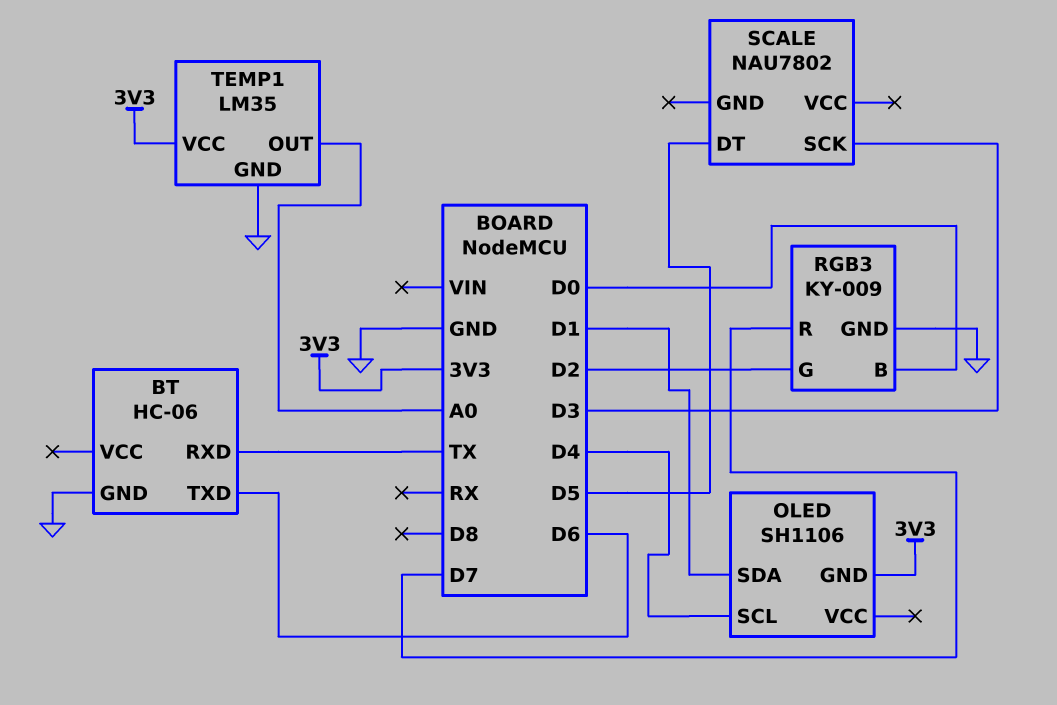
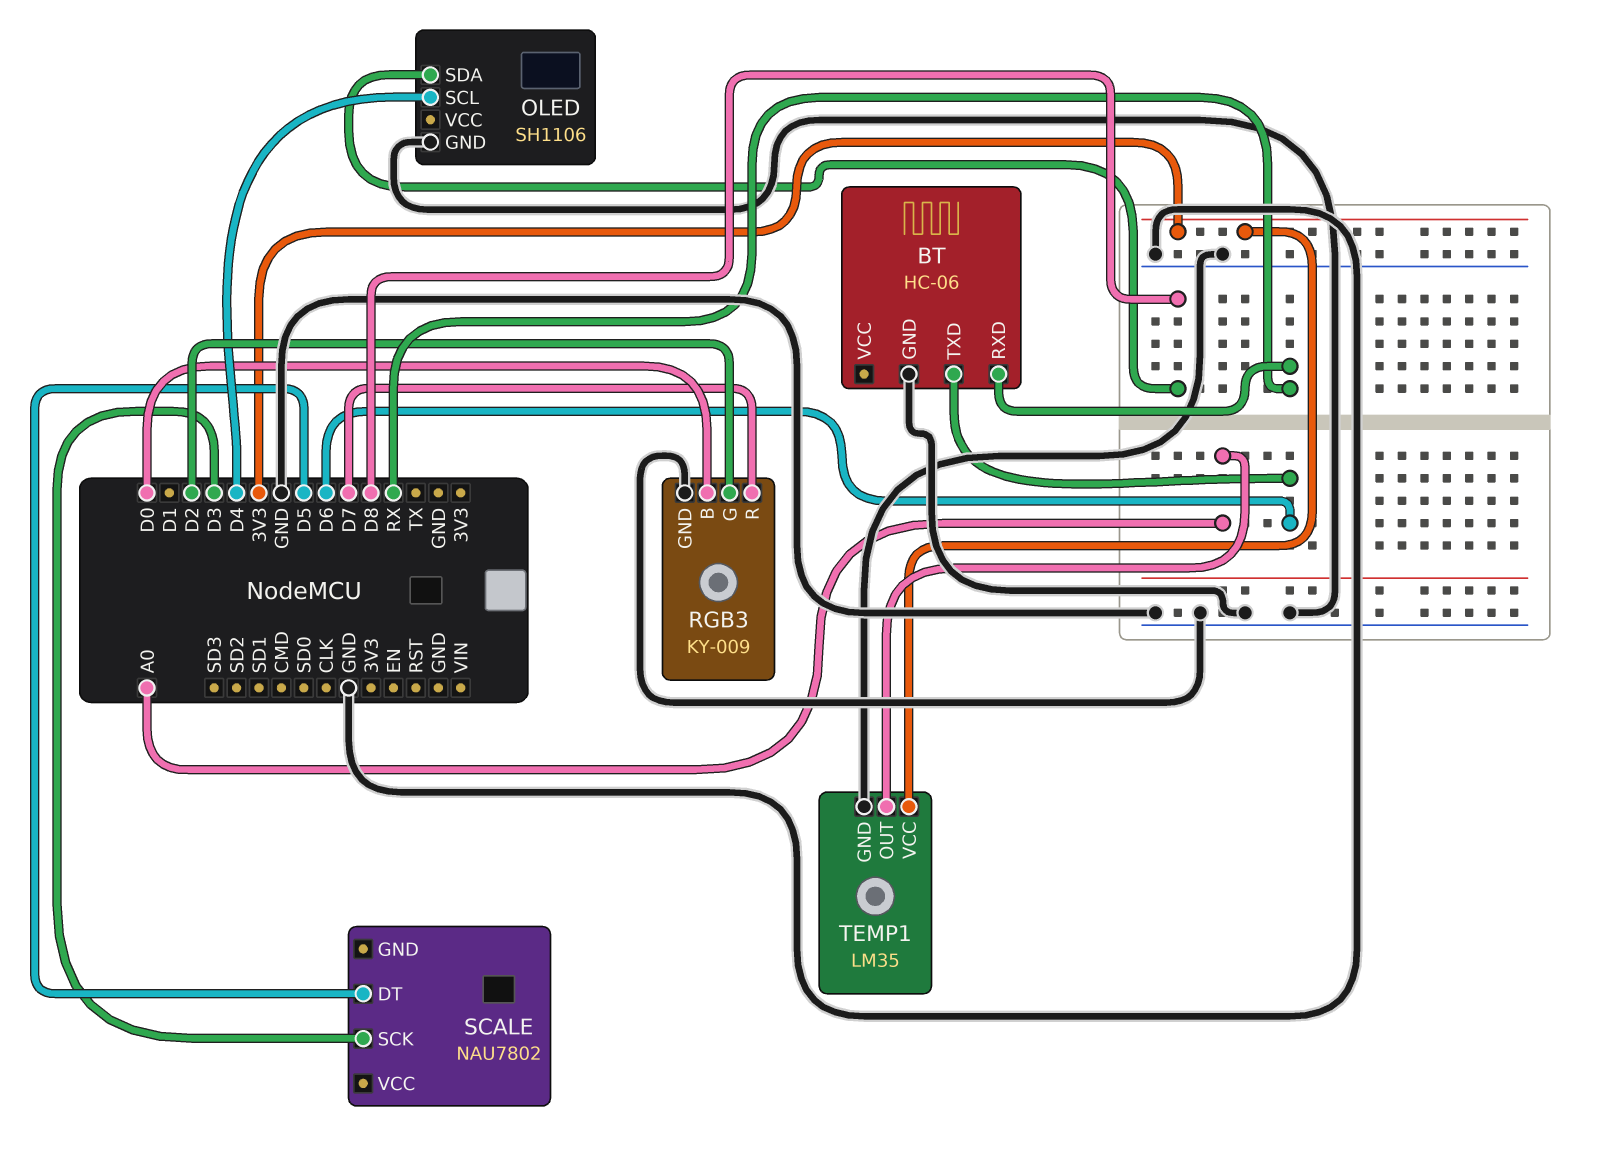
BT pin RXD: TX -> RX
OLED pin GND: 3V3 -> GND
OLED pin SDA: D1 -> D8

